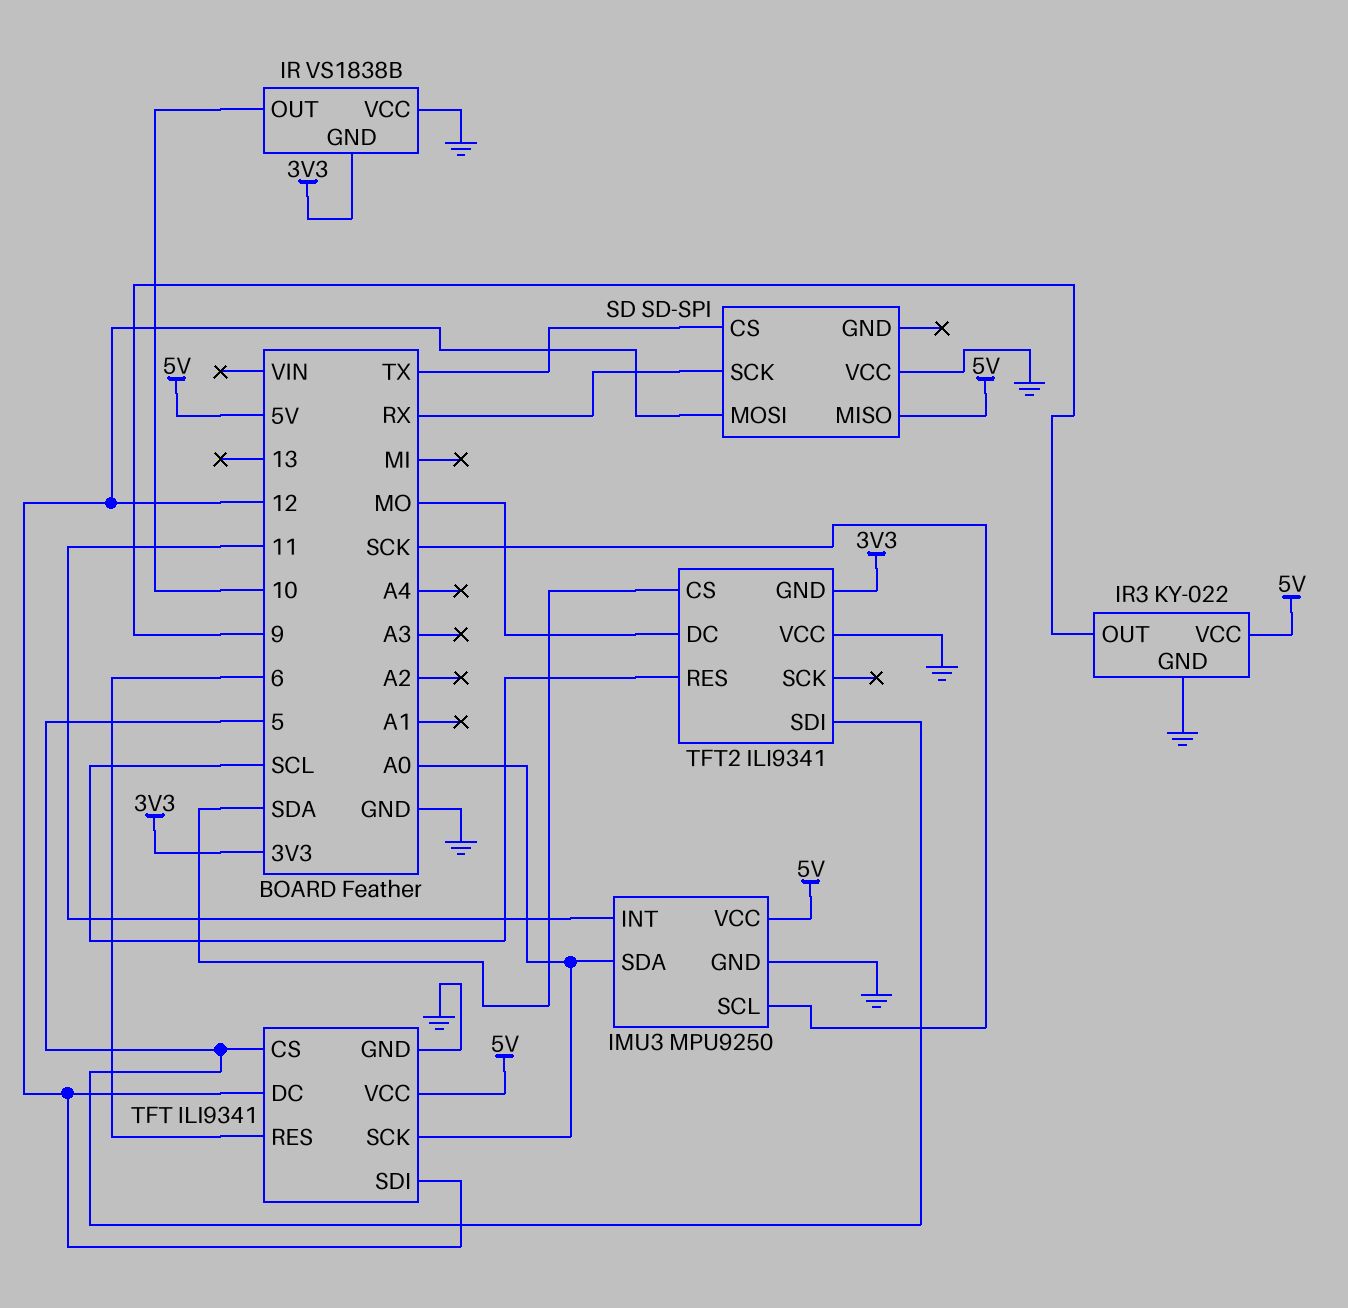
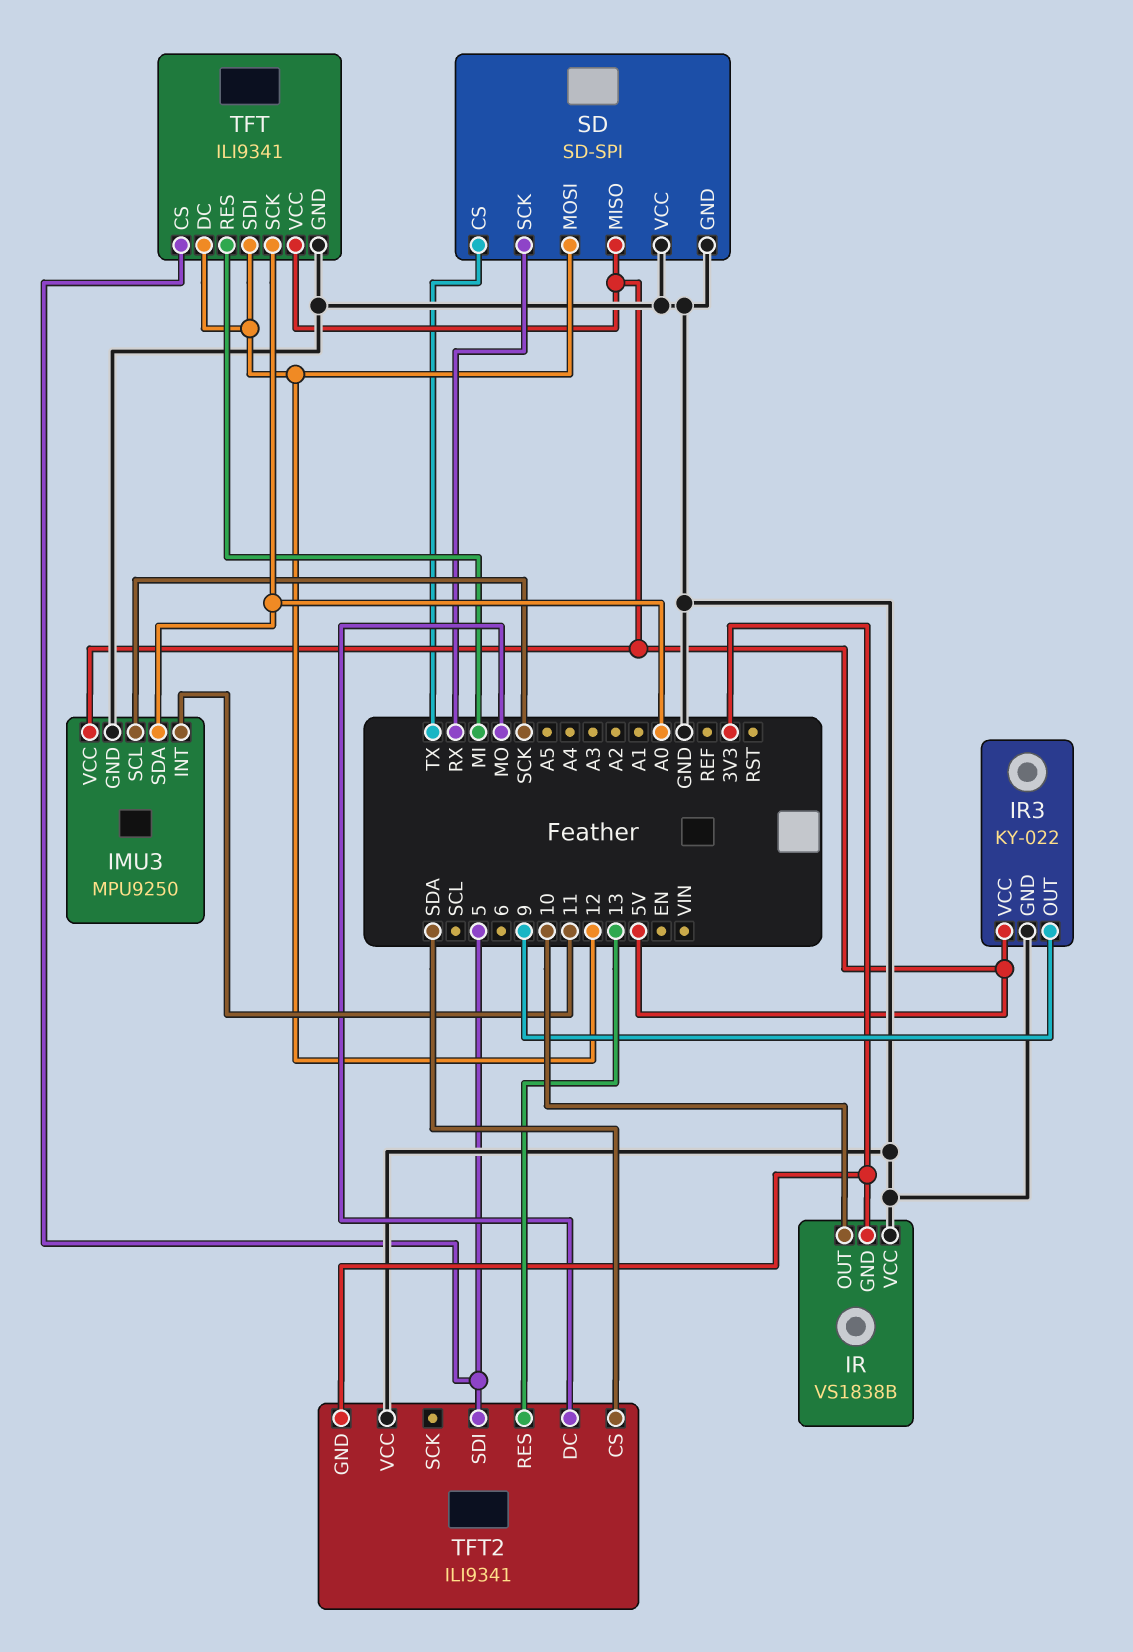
SD pin GND: none -> GND
TFT pin RES: 6 -> MI
TFT2 pin RES: SCL -> 13

